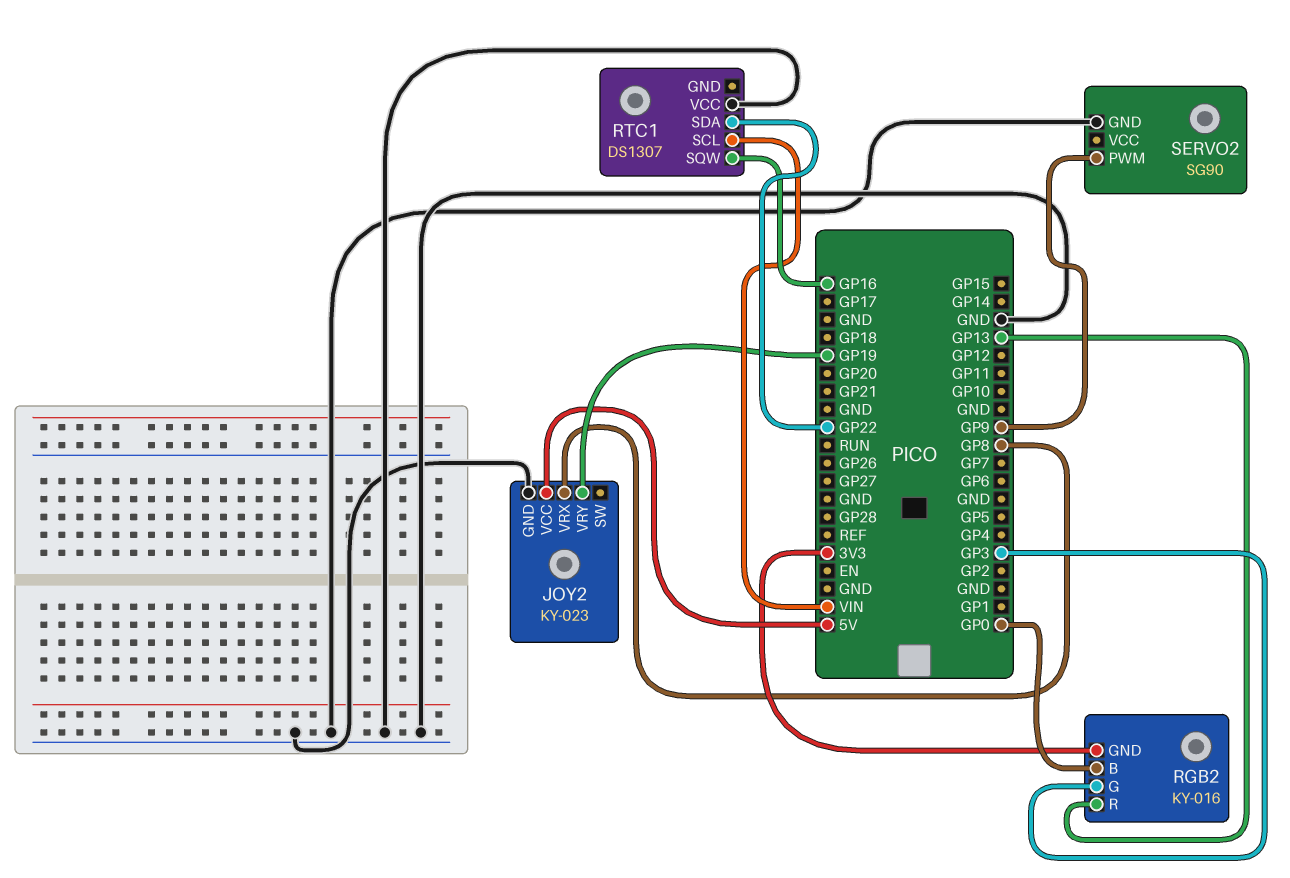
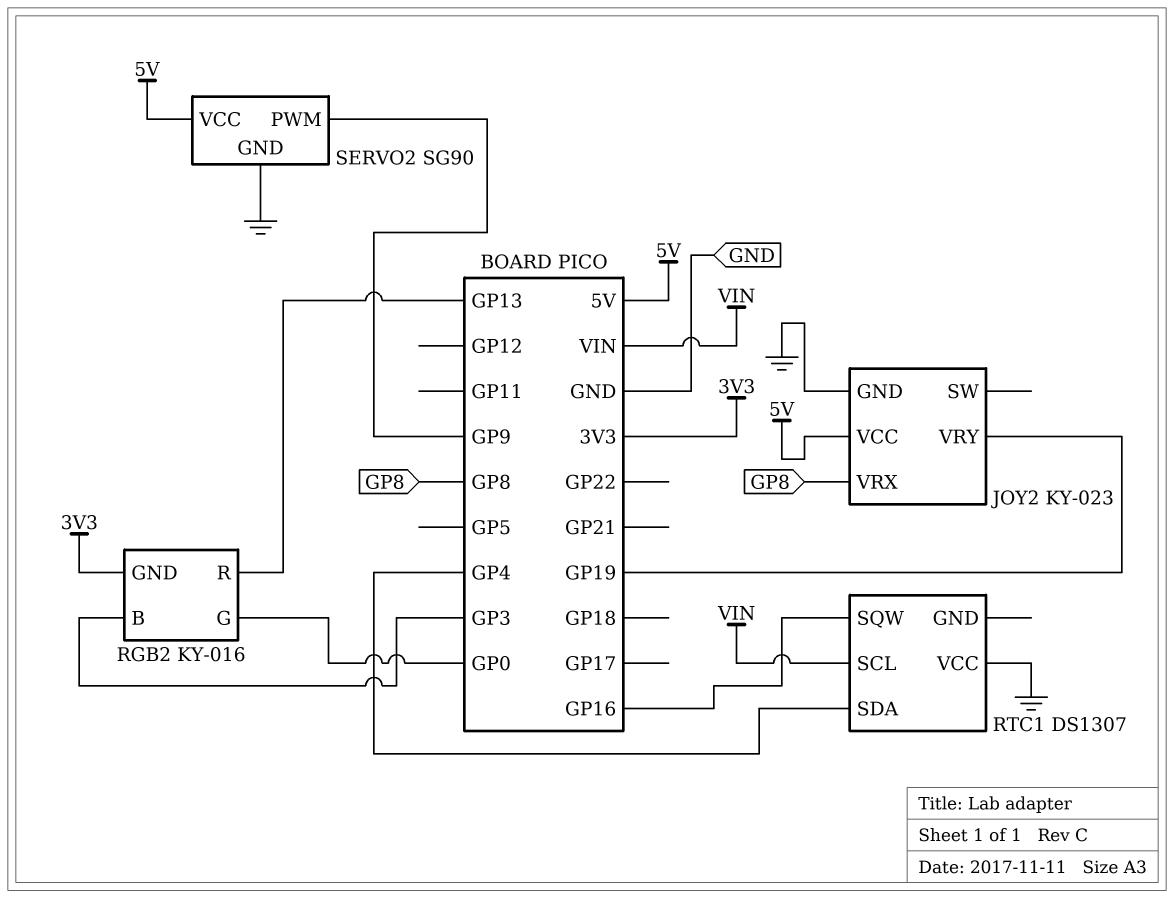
RGB2 pin B: GP0 -> GP3
RGB2 pin G: GP3 -> GP0
RTC1 pin SDA: GP22 -> GP4
SERVO2 pin VCC: none -> 5V

